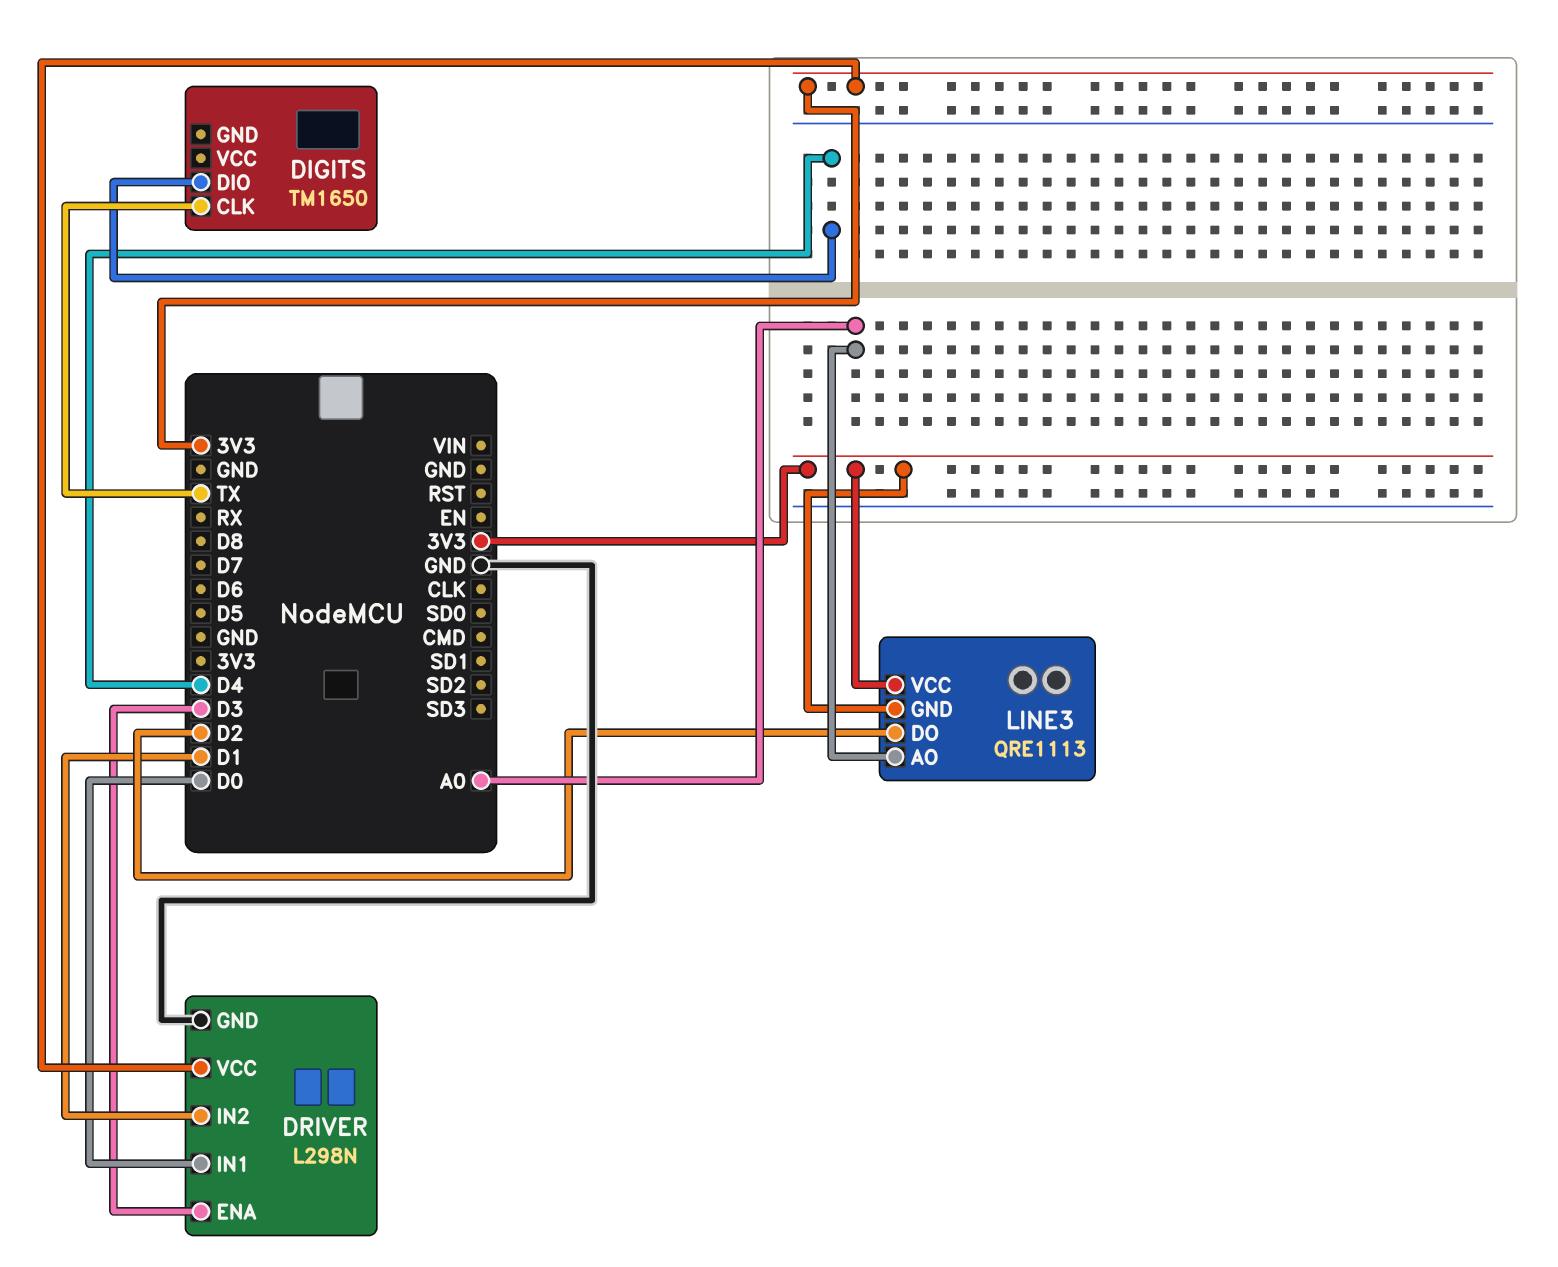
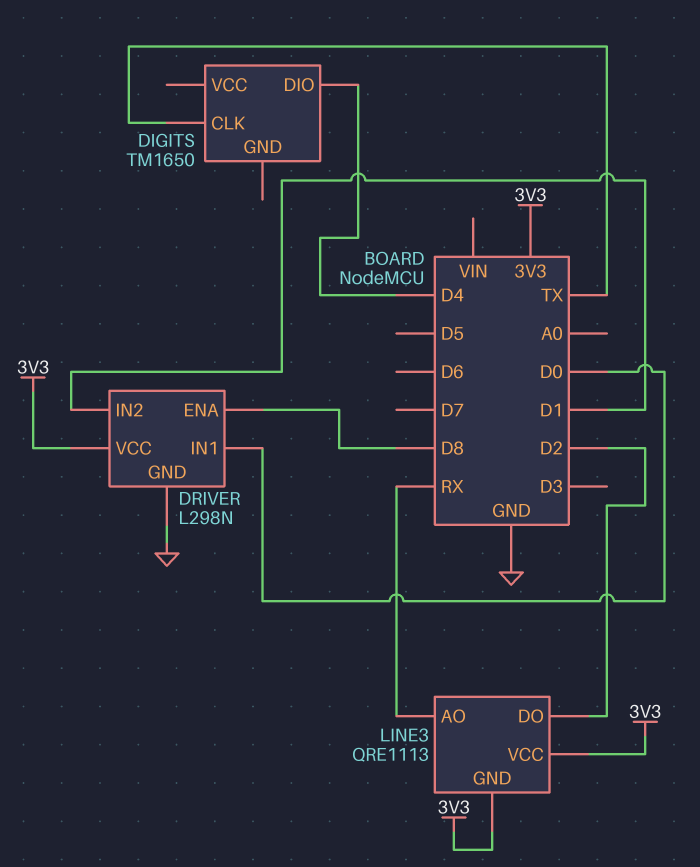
DRIVER pin ENA: D3 -> D8
LINE3 pin AO: A0 -> RX

